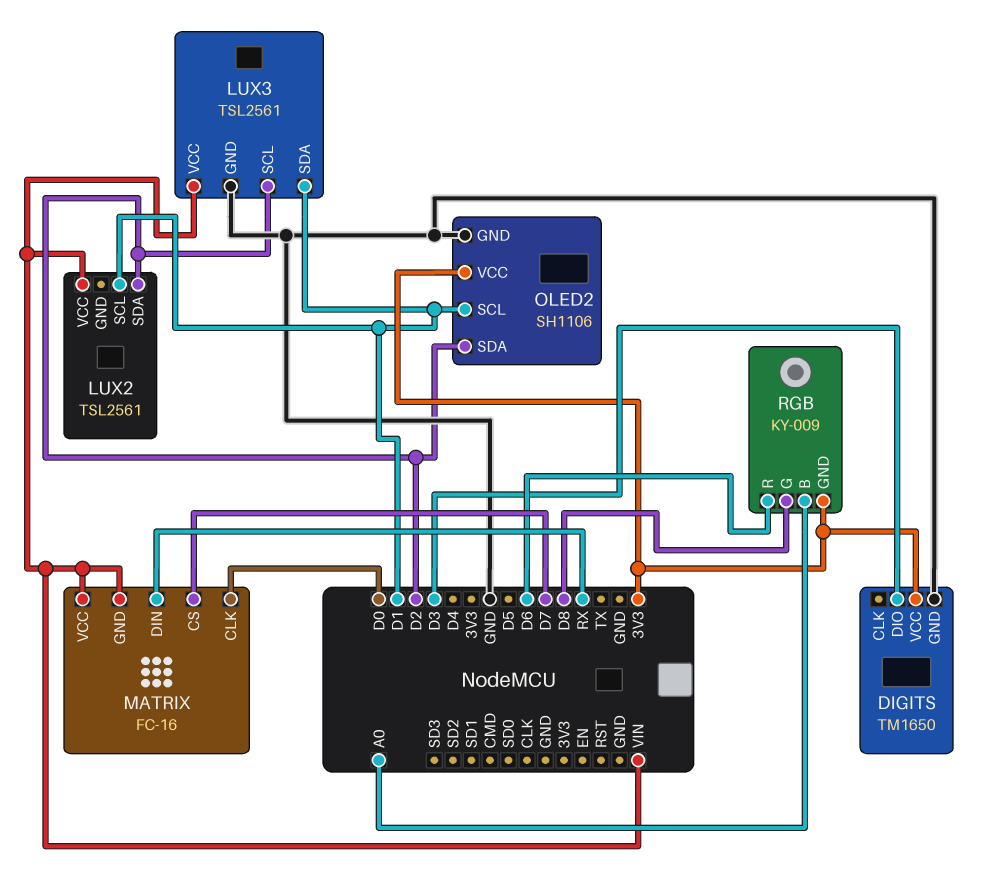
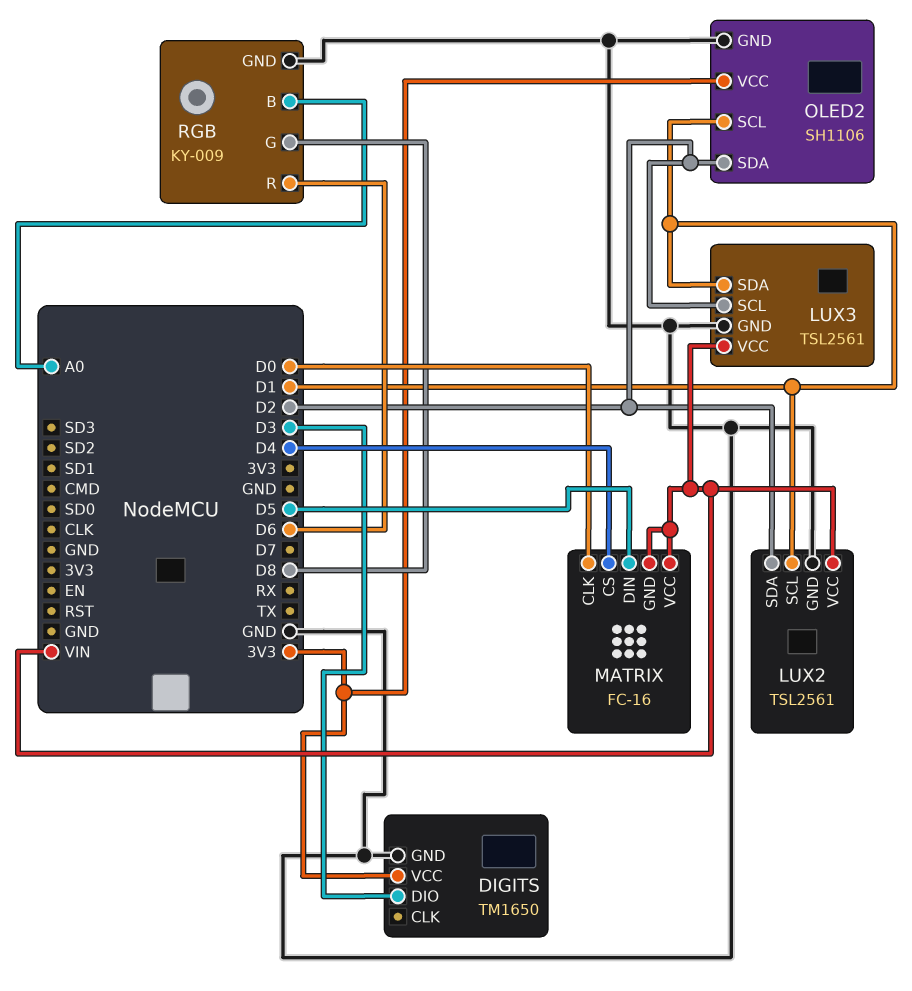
LUX2 pin GND: none -> GND
MATRIX pin CS: D7 -> D4
MATRIX pin DIN: RX -> D5
RGB pin GND: 3V3 -> GND

